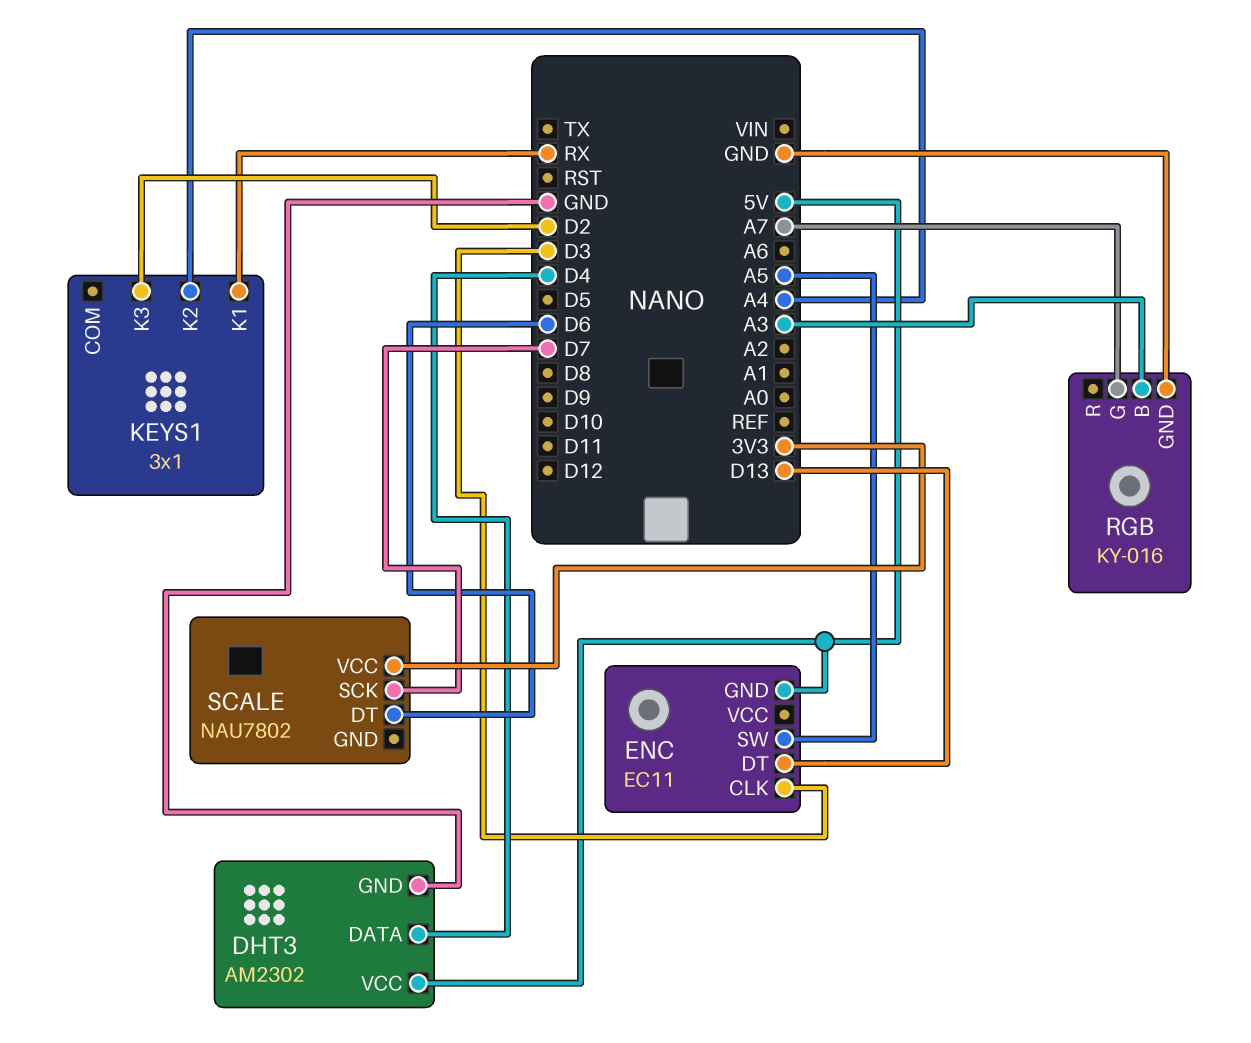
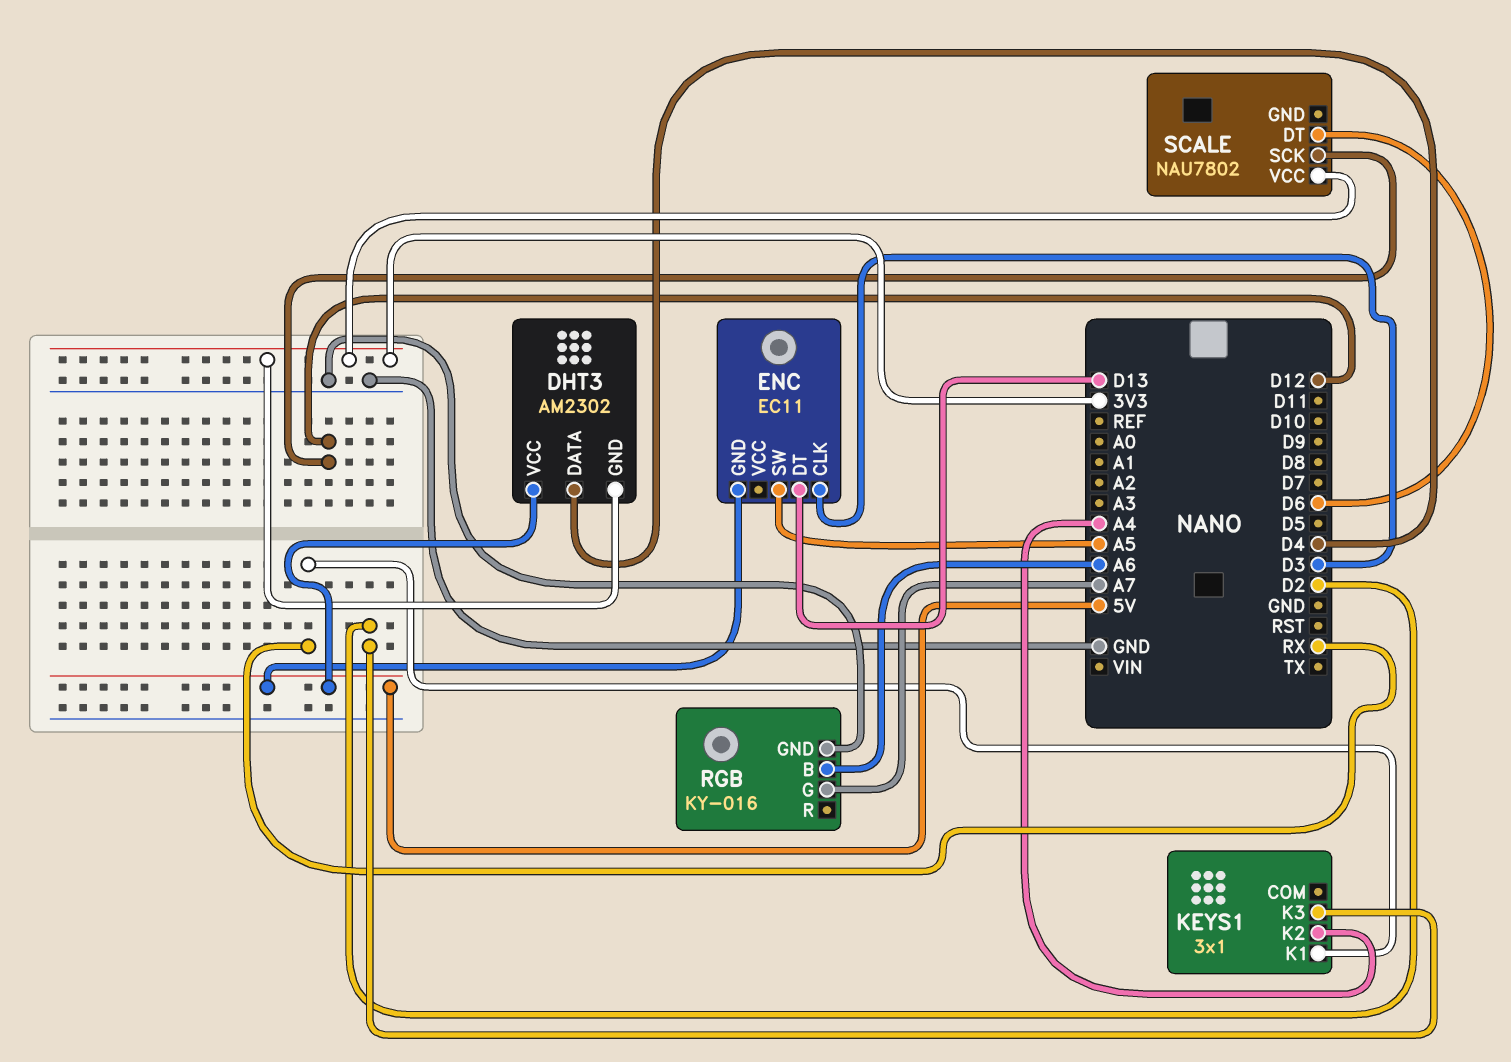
DHT3 pin GND: GND -> 3V3
RGB pin B: A3 -> A6
SCALE pin SCK: D7 -> D12

